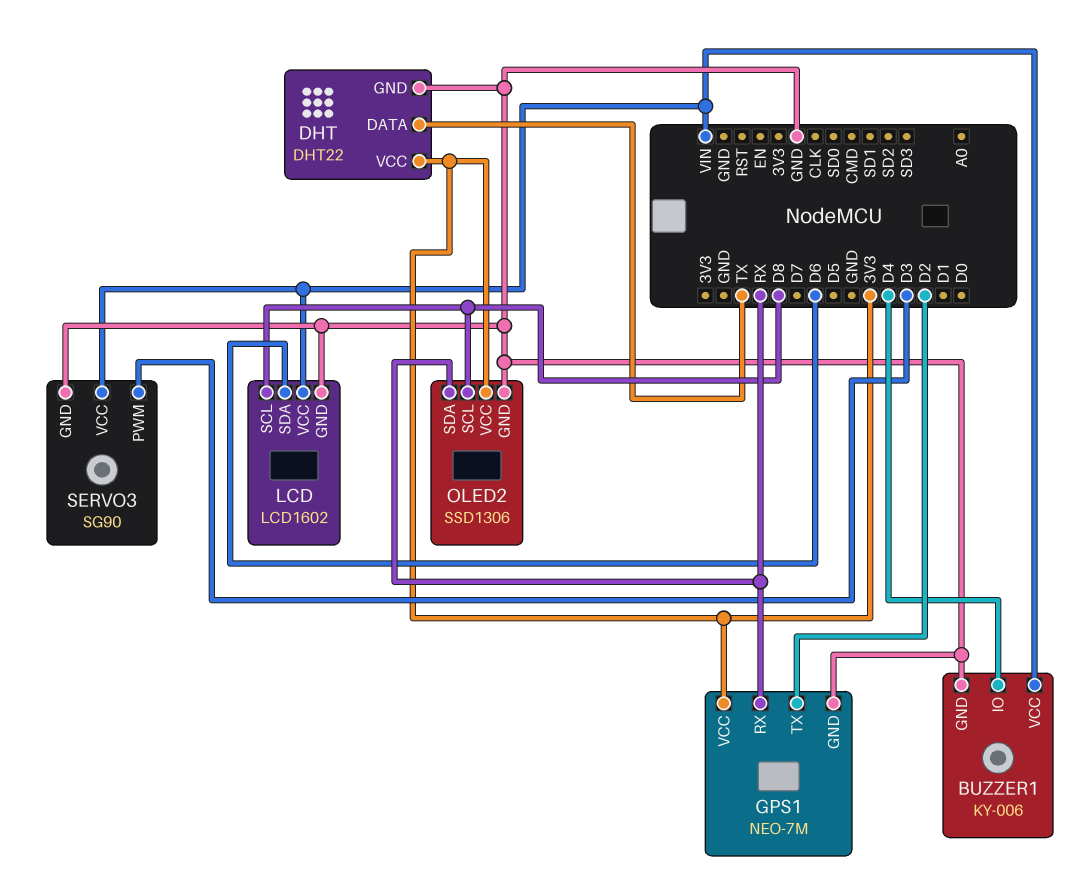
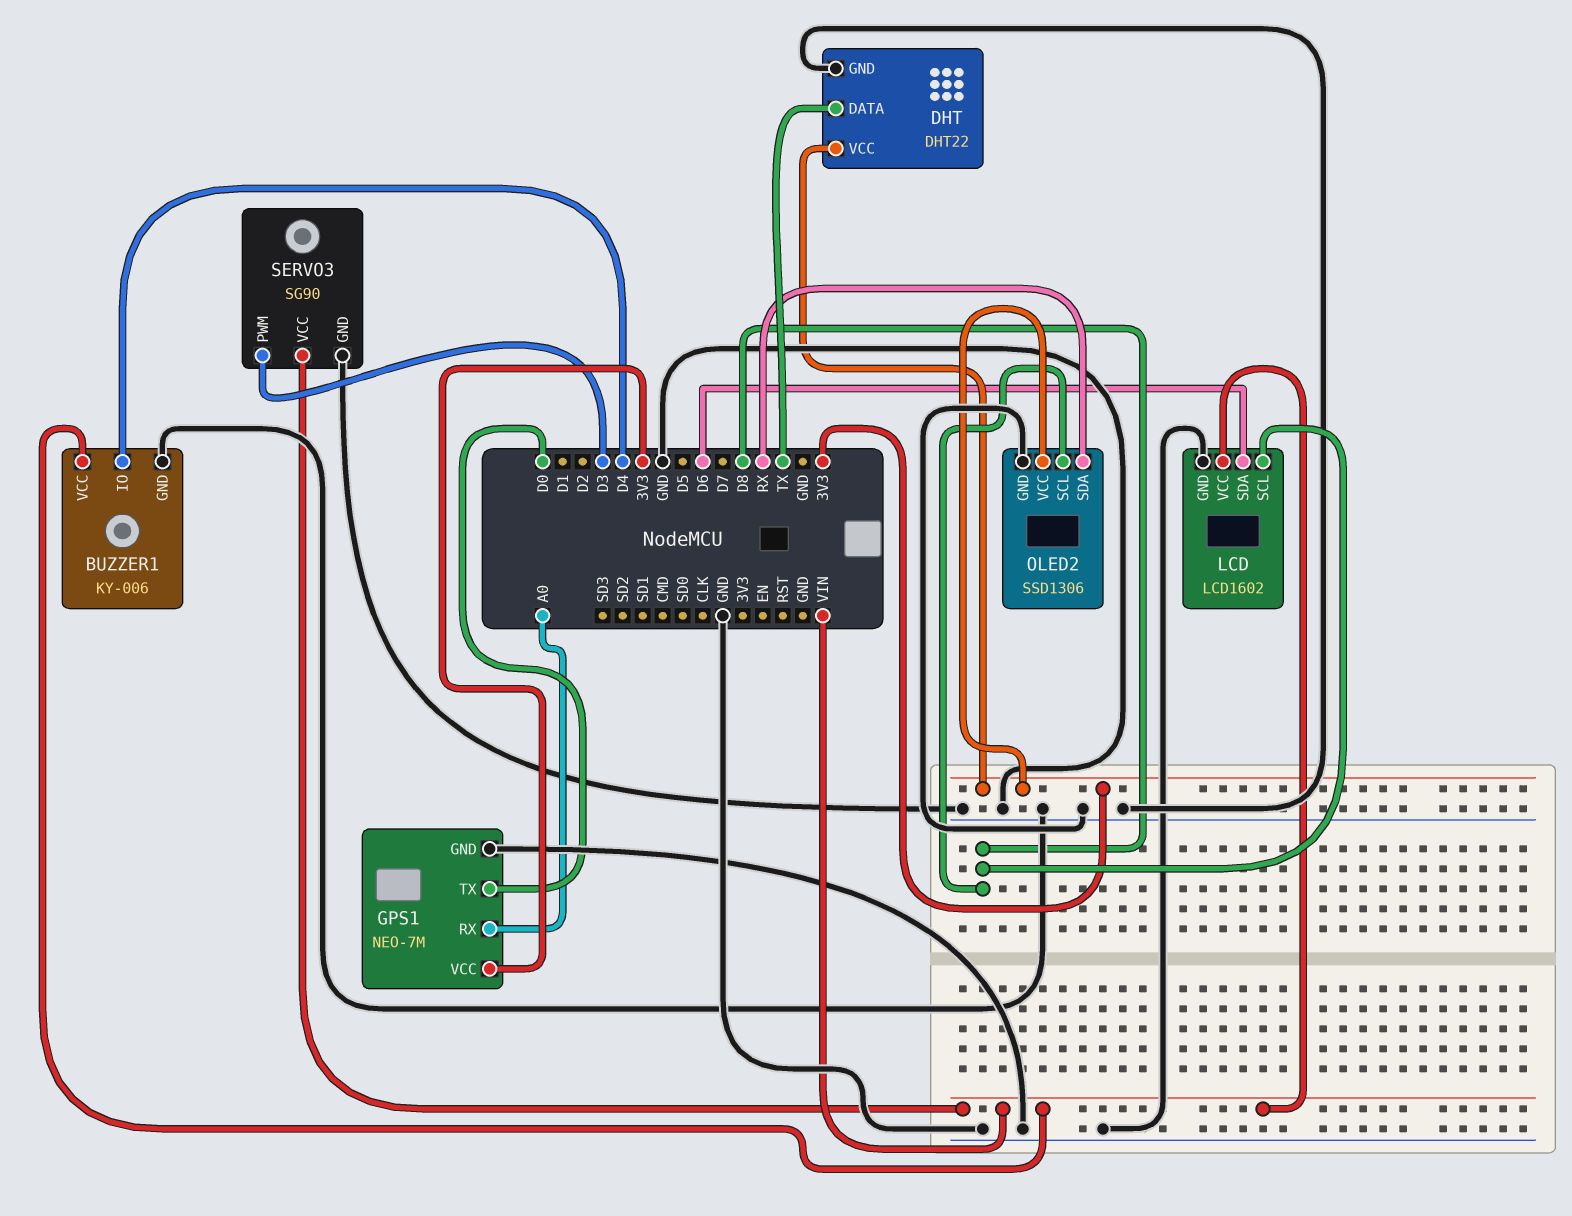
GPS1 pin RX: RX -> A0
GPS1 pin TX: D2 -> D0

